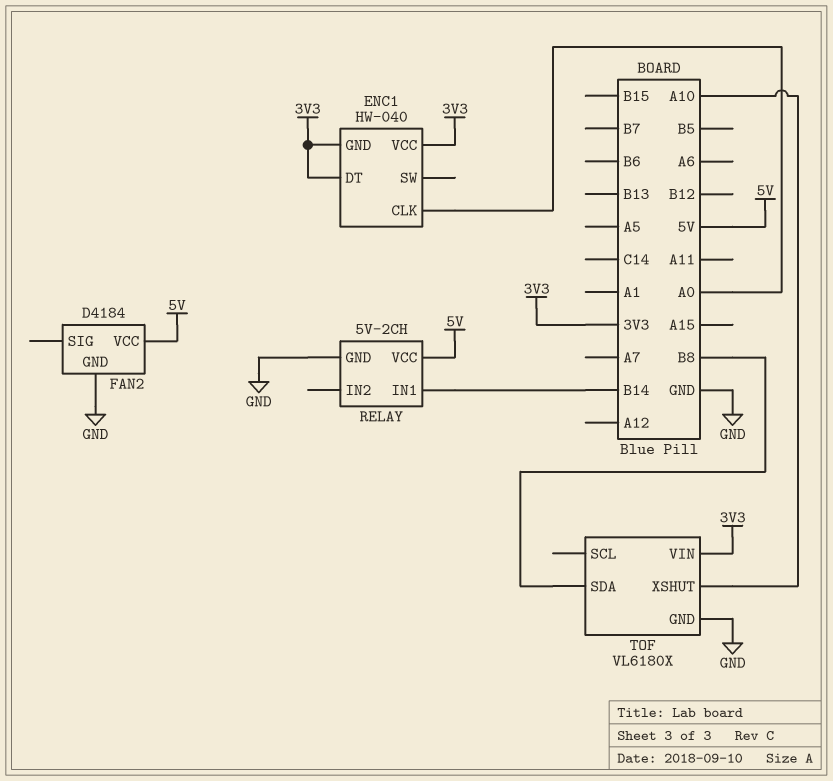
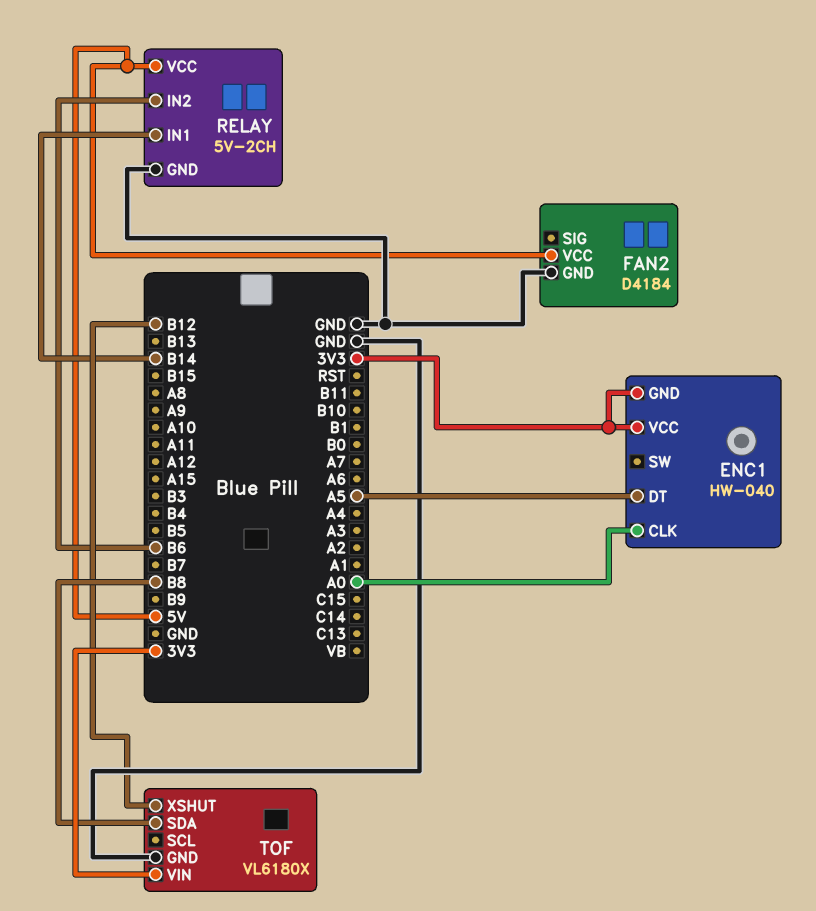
ENC1 pin DT: 3V3 -> A5
RELAY pin IN2: none -> B6
TOF pin XSHUT: A10 -> B12

